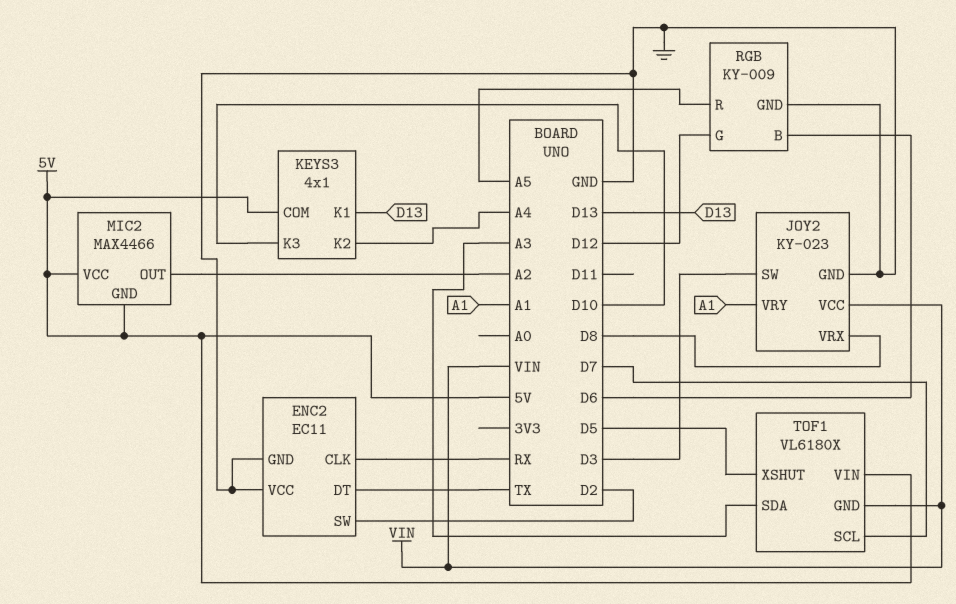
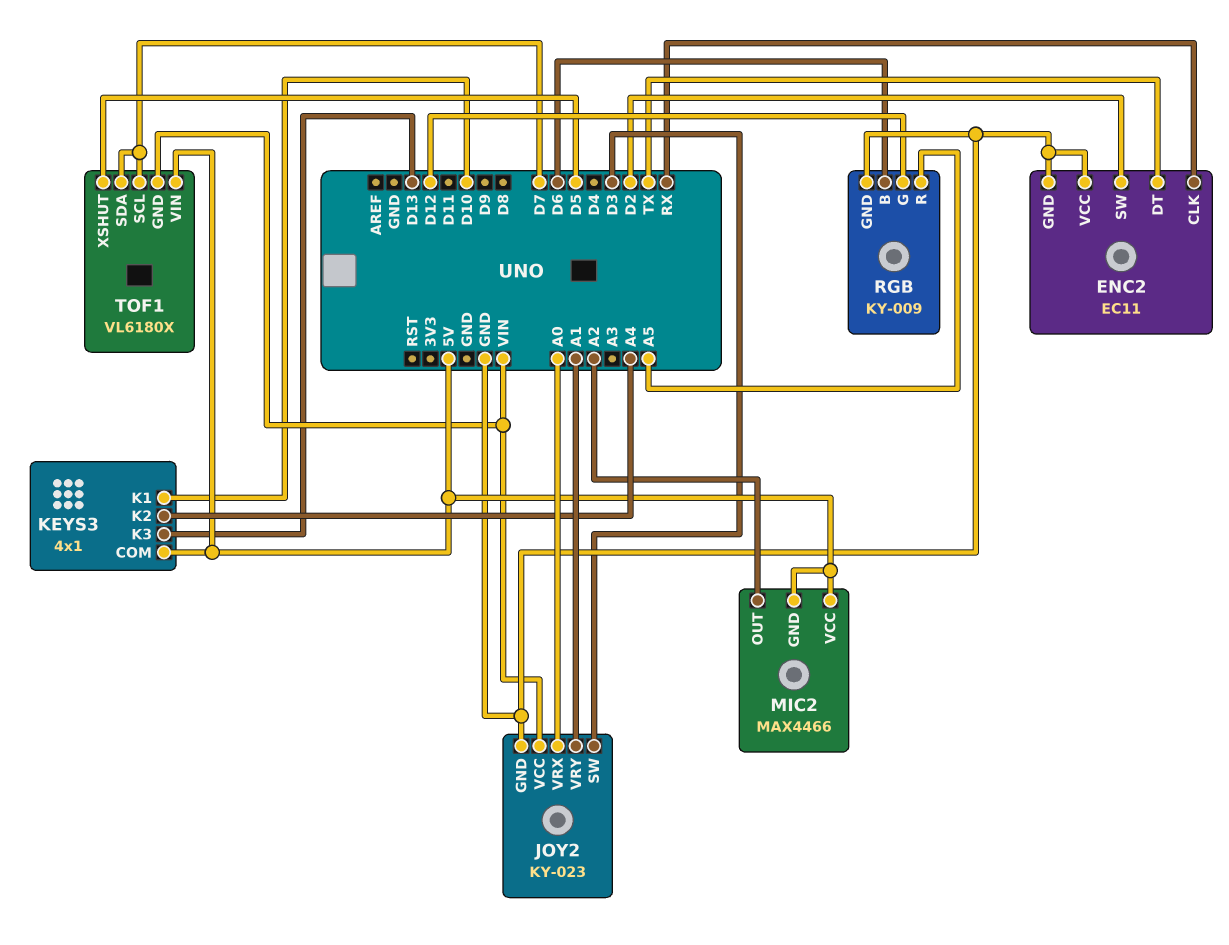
JOY2 pin VRX: D8 -> A0
KEYS3 pin K1: D13 -> D10
KEYS3 pin K3: D10 -> D13
TOF1 pin SDA: A3 -> D7

